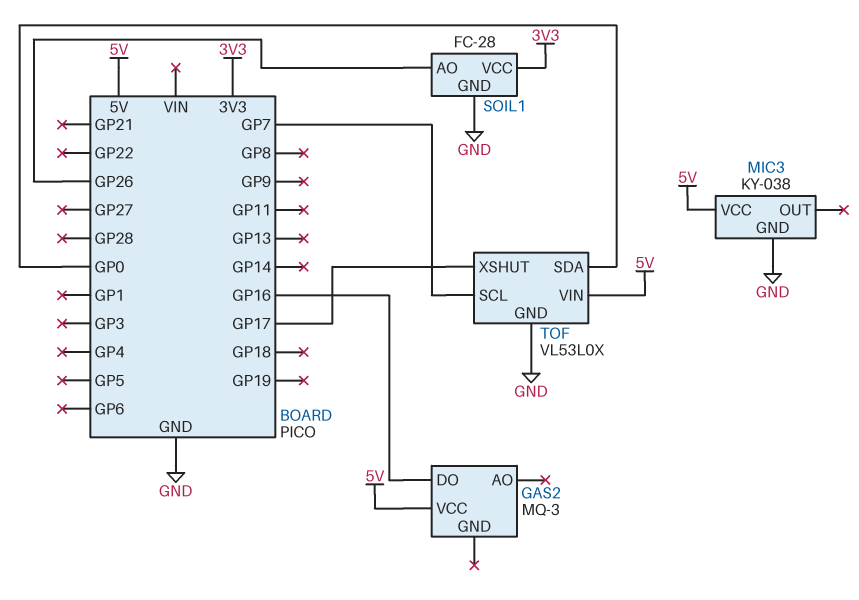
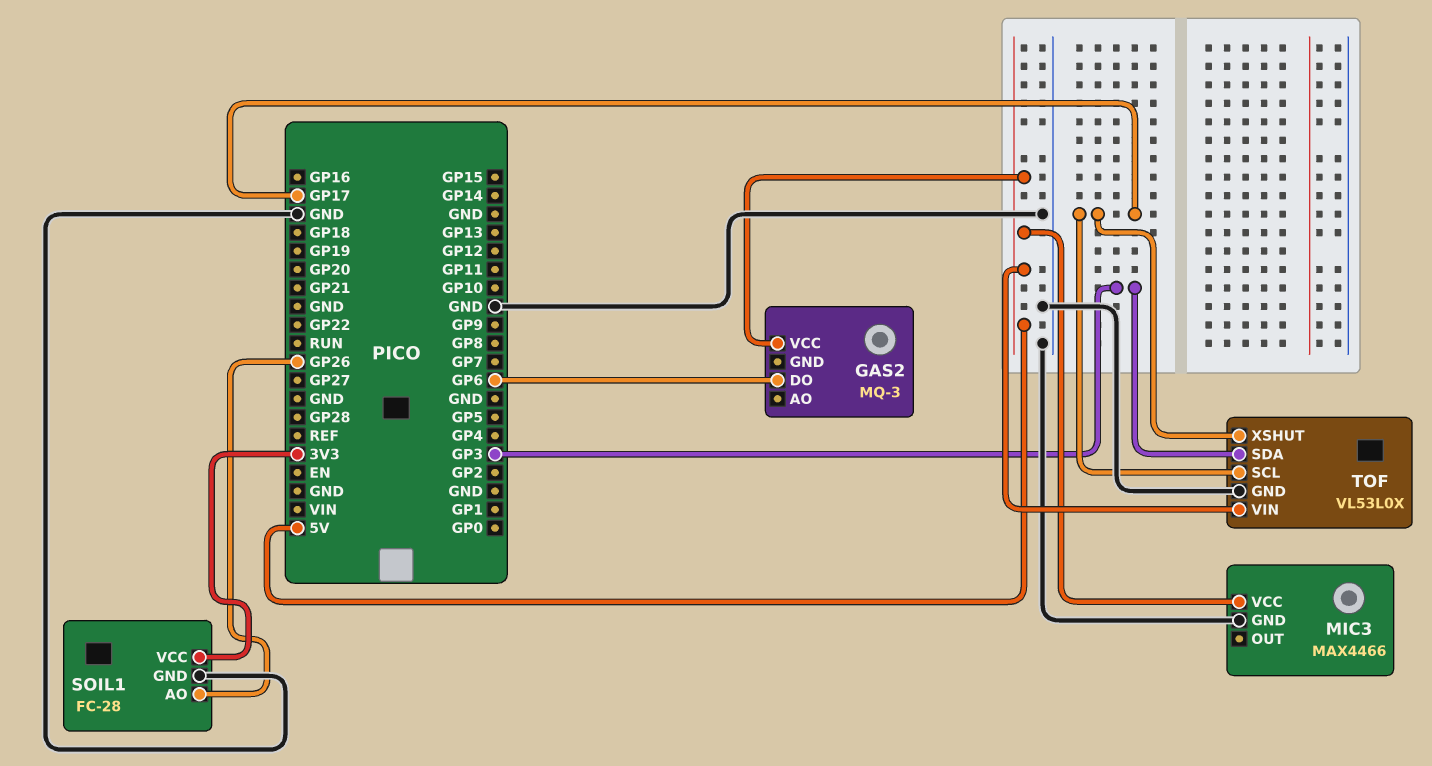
GAS2 pin DO: GP16 -> GP6
MIC3: KY-038 -> MAX4466
TOF pin SCL: GP7 -> GP17
TOF pin SDA: GP0 -> GP3

